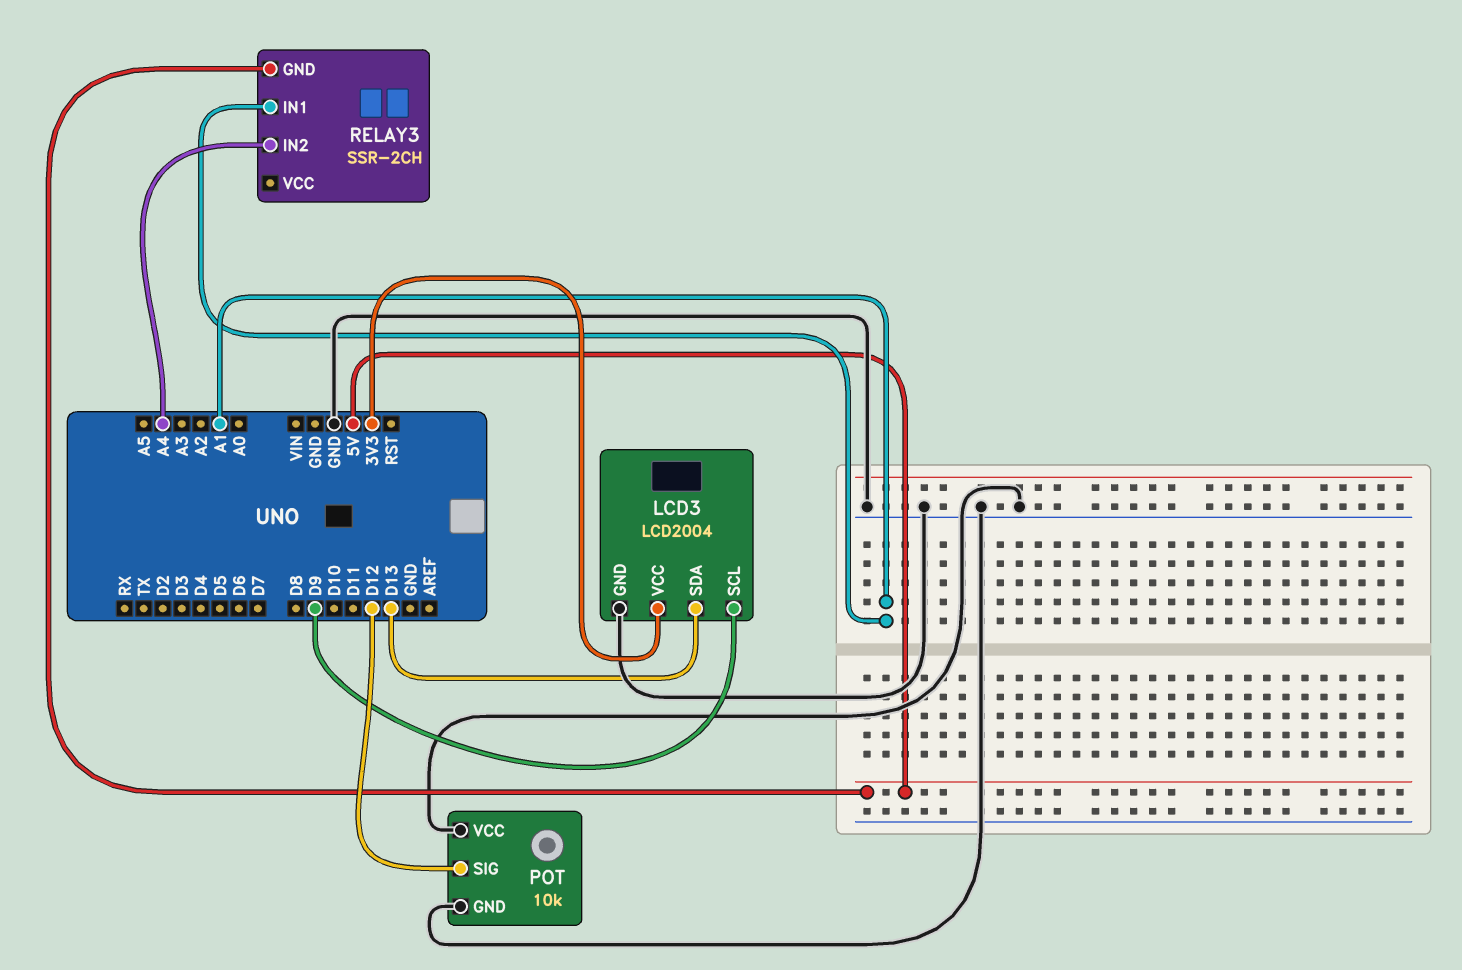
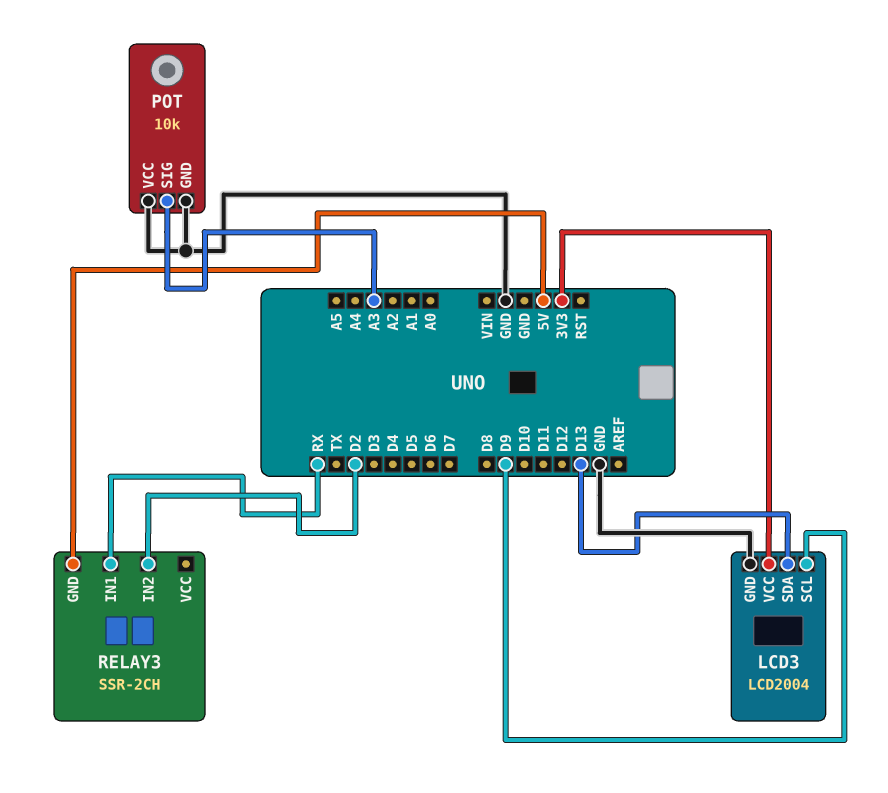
POT pin SIG: D12 -> A3
RELAY3 pin IN1: A1 -> RX
RELAY3 pin IN2: A4 -> D2

